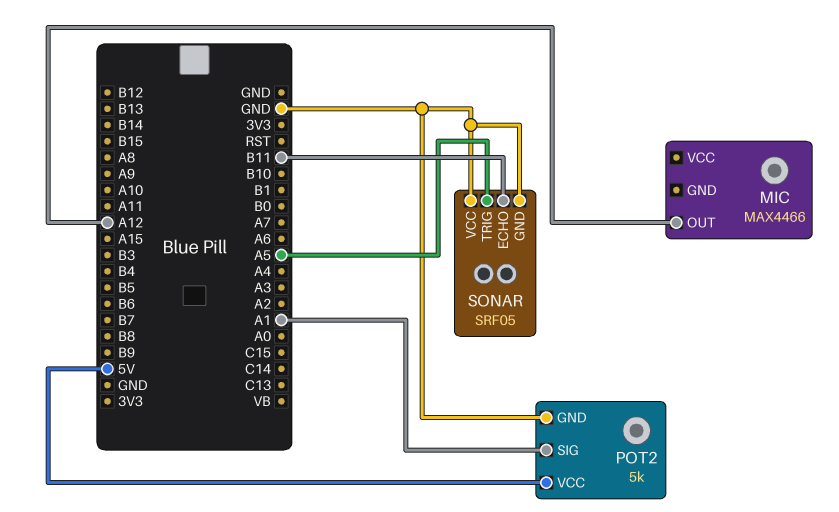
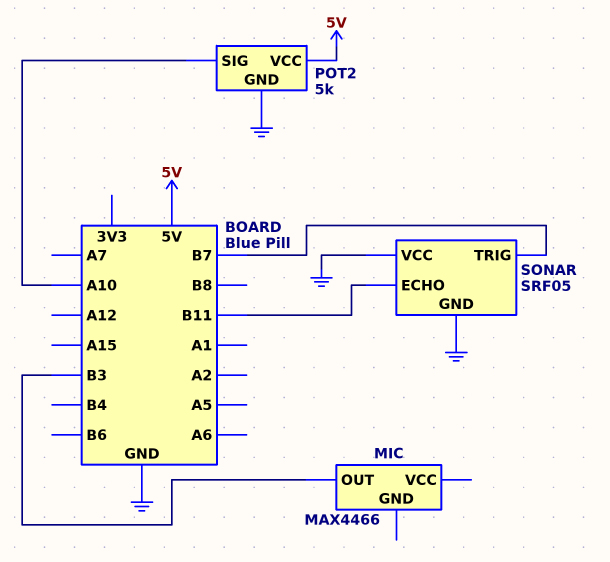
MIC pin OUT: A12 -> B3
POT2 pin SIG: A1 -> A10
SONAR pin TRIG: A5 -> B7

